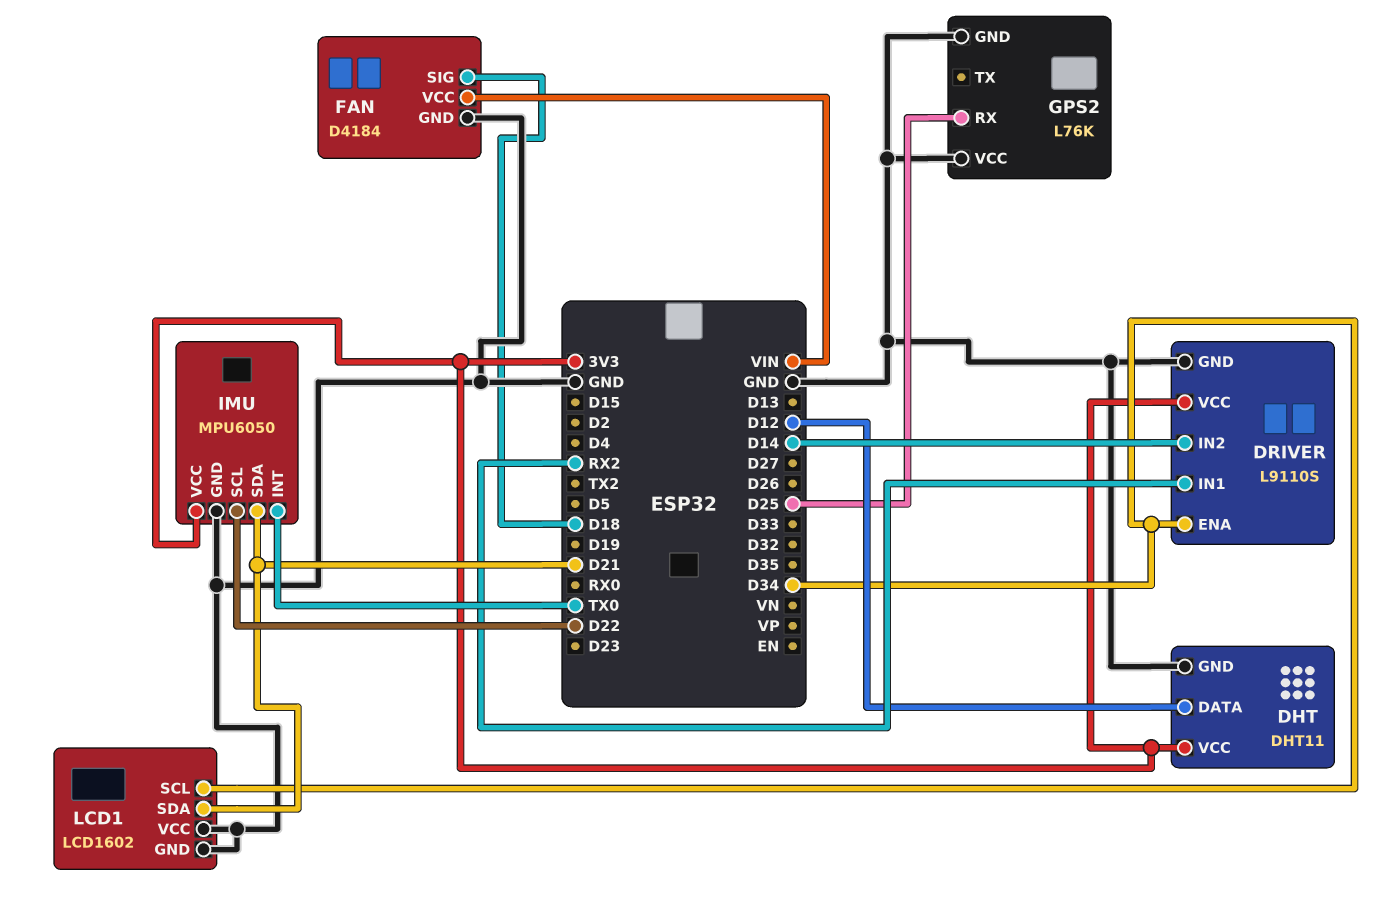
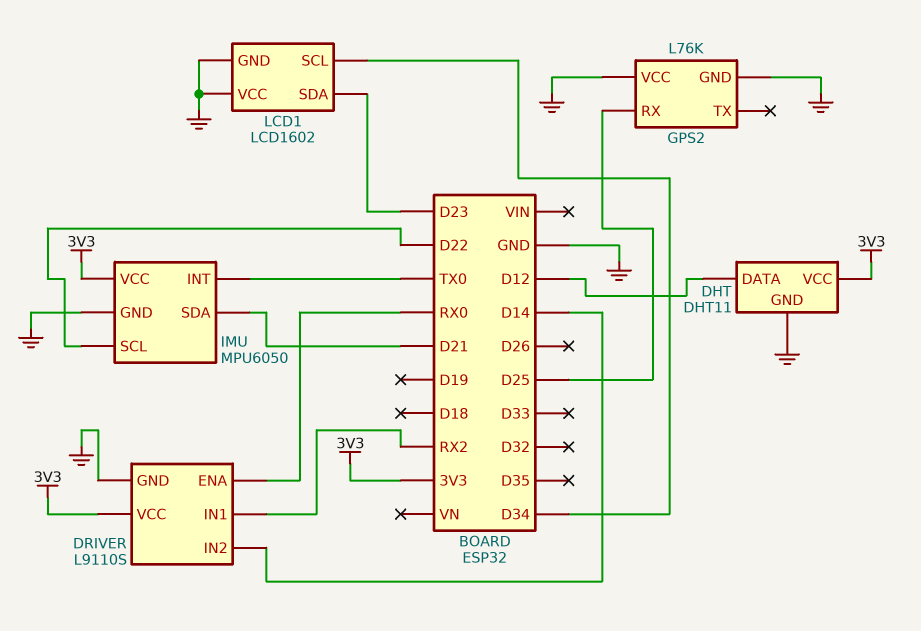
DRIVER pin ENA: D34 -> RX0
FAN: D4184 -> none
FAN pin GND: GND -> none
FAN pin SIG: D18 -> none
FAN pin VCC: VIN -> none
LCD1 pin SDA: D21 -> D23

